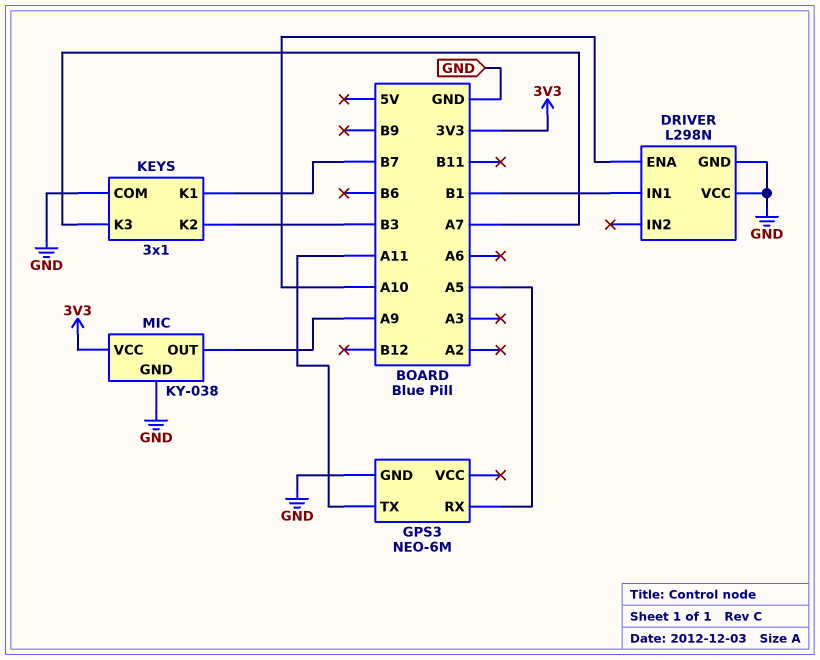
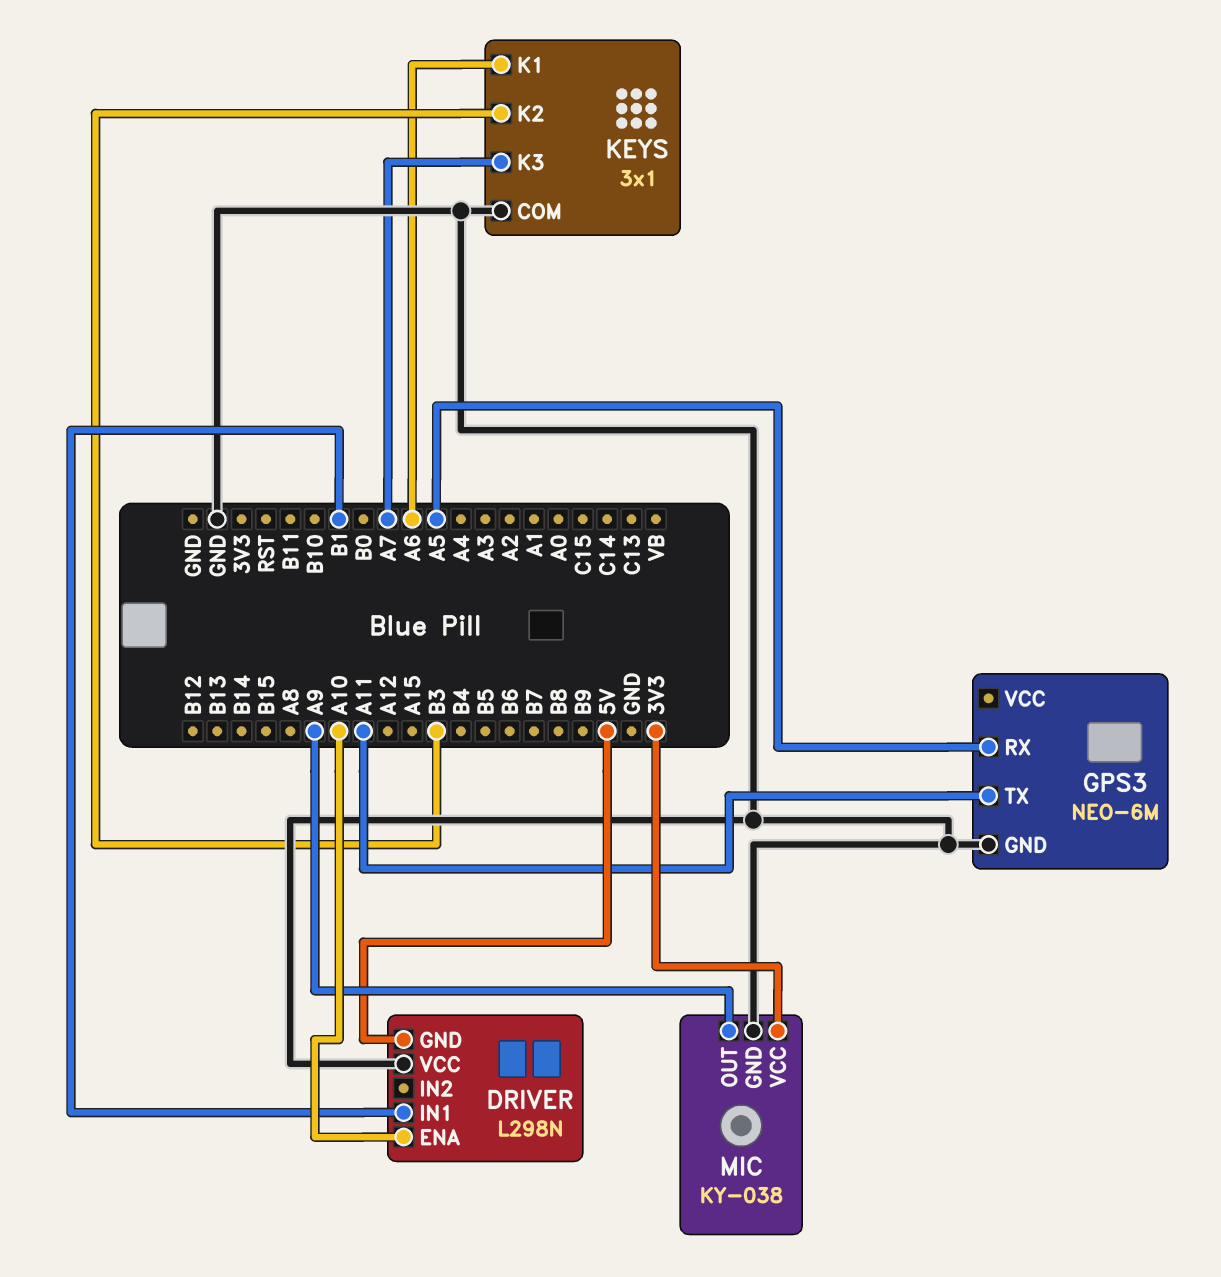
DRIVER pin GND: GND -> 5V
KEYS pin K1: B7 -> A6

